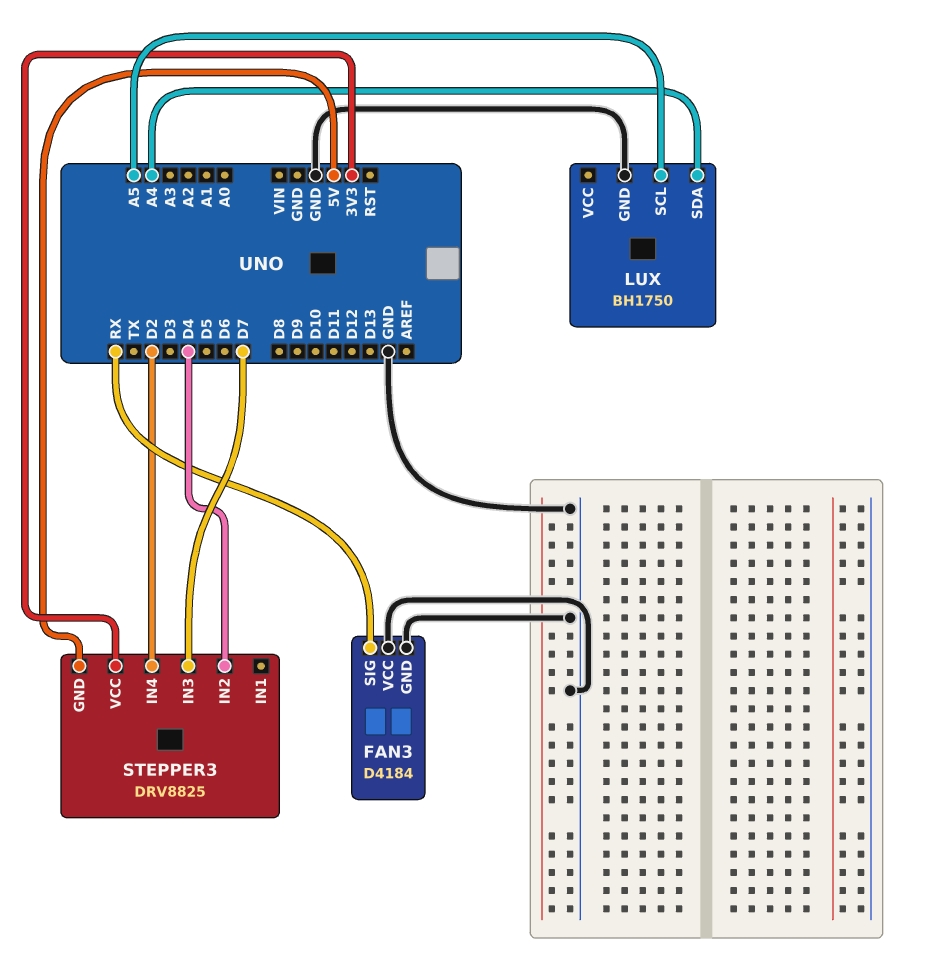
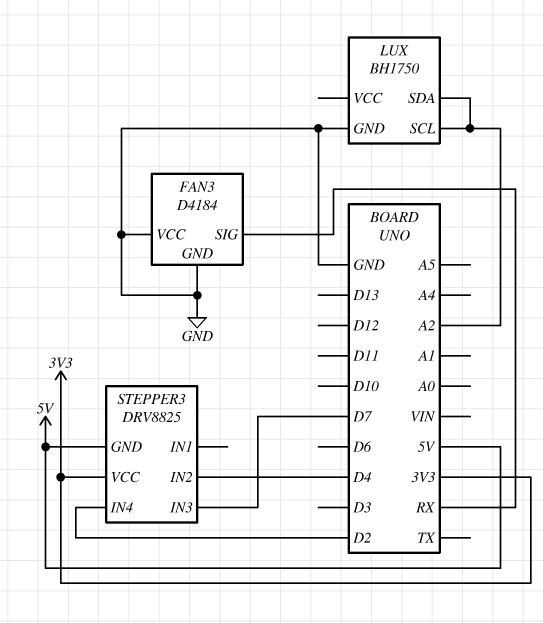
LUX pin SCL: A5 -> A2
LUX pin SDA: A4 -> A2

